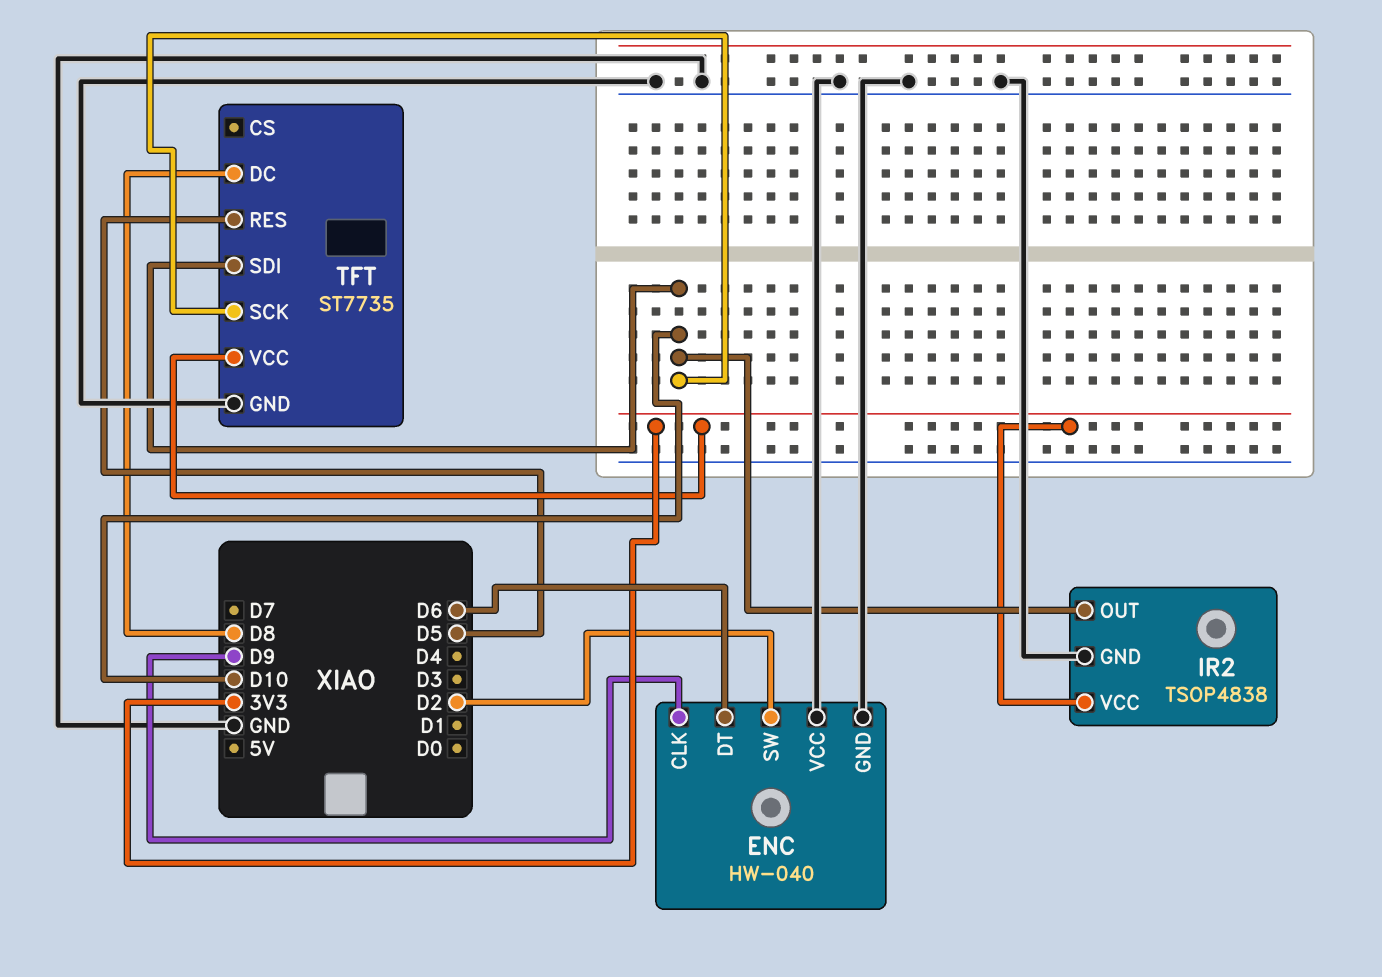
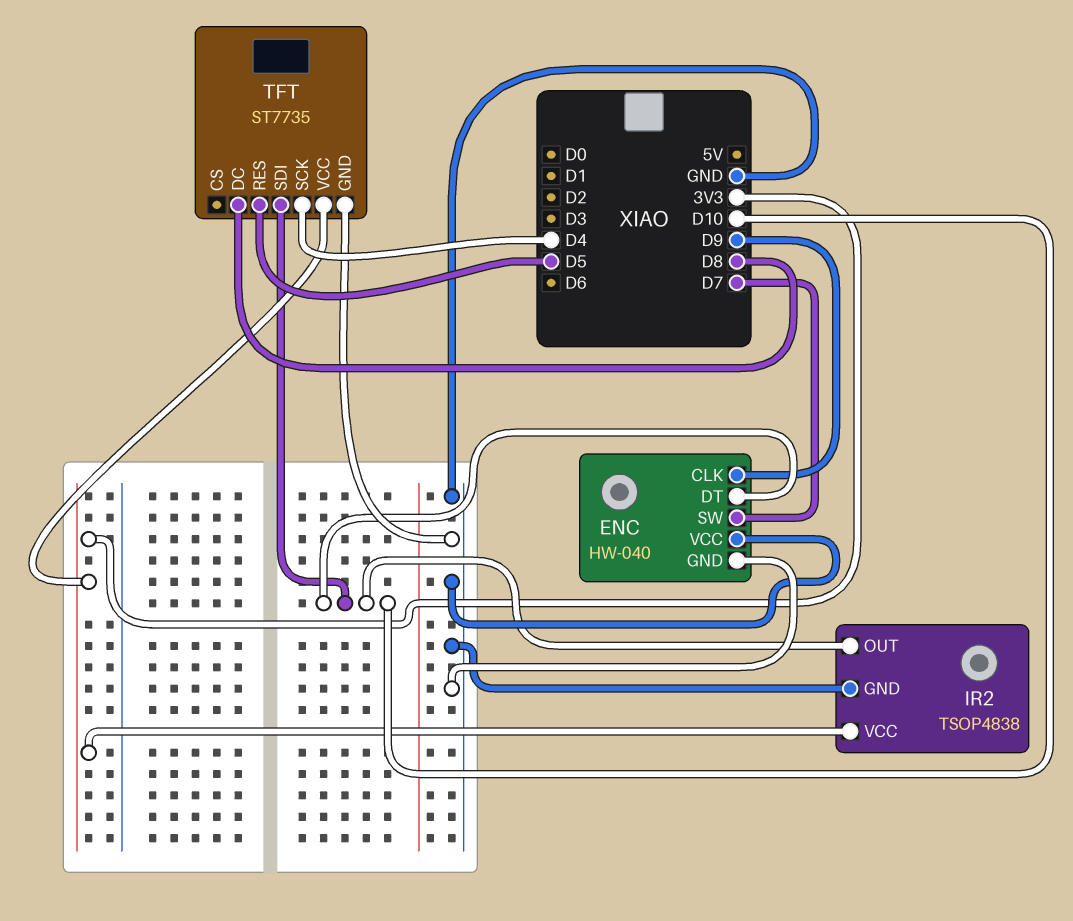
ENC pin DT: D6 -> D10
ENC pin SW: D2 -> D7
TFT pin SCK: D10 -> D4

